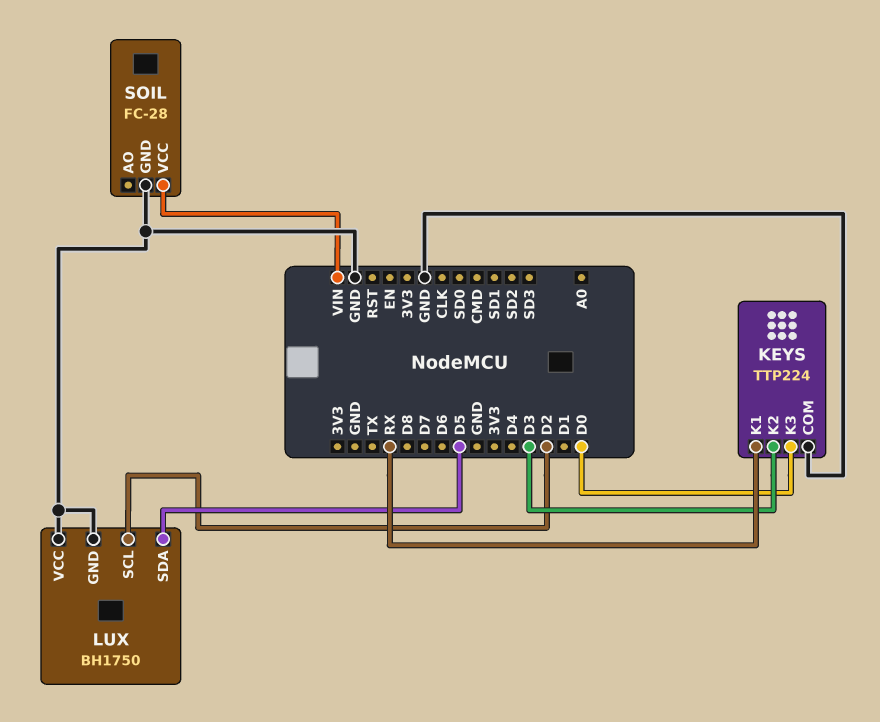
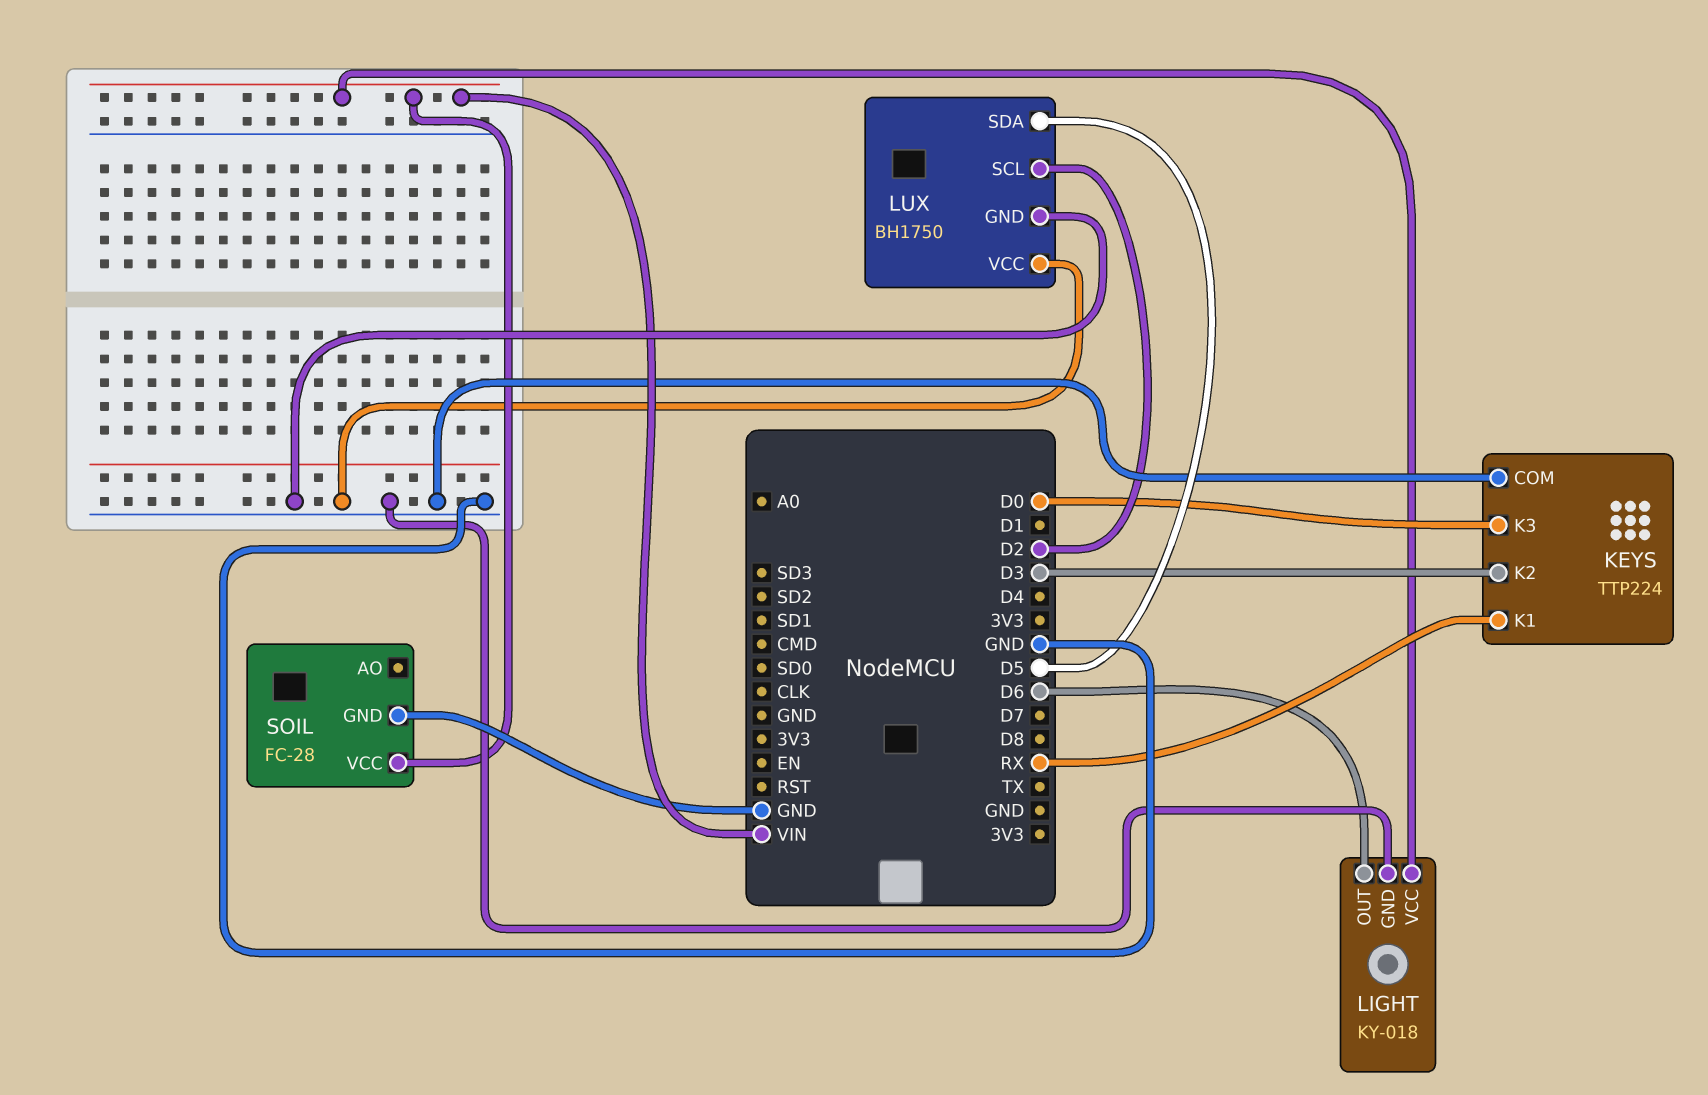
LIGHT: none -> KY-018
LIGHT pin GND: none -> GND
LIGHT pin OUT: none -> D6
LIGHT pin VCC: none -> VIN

